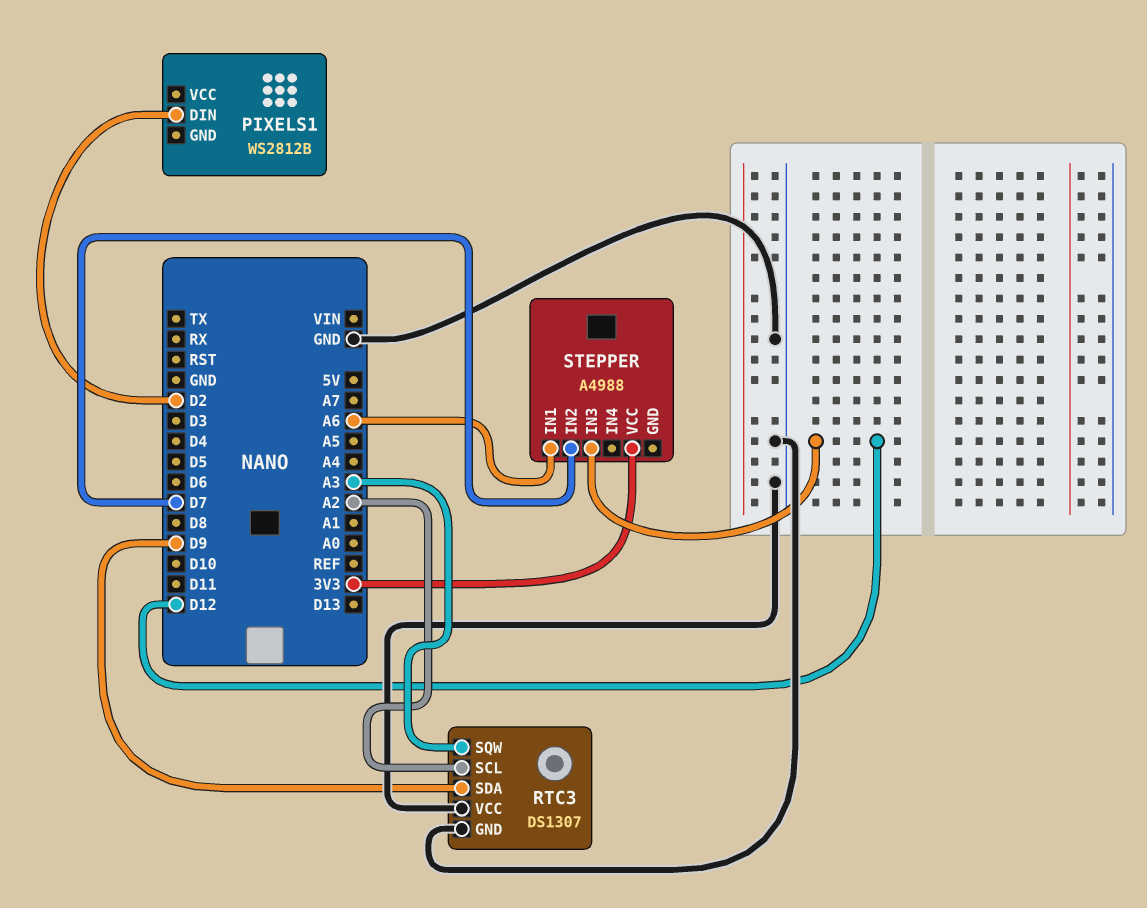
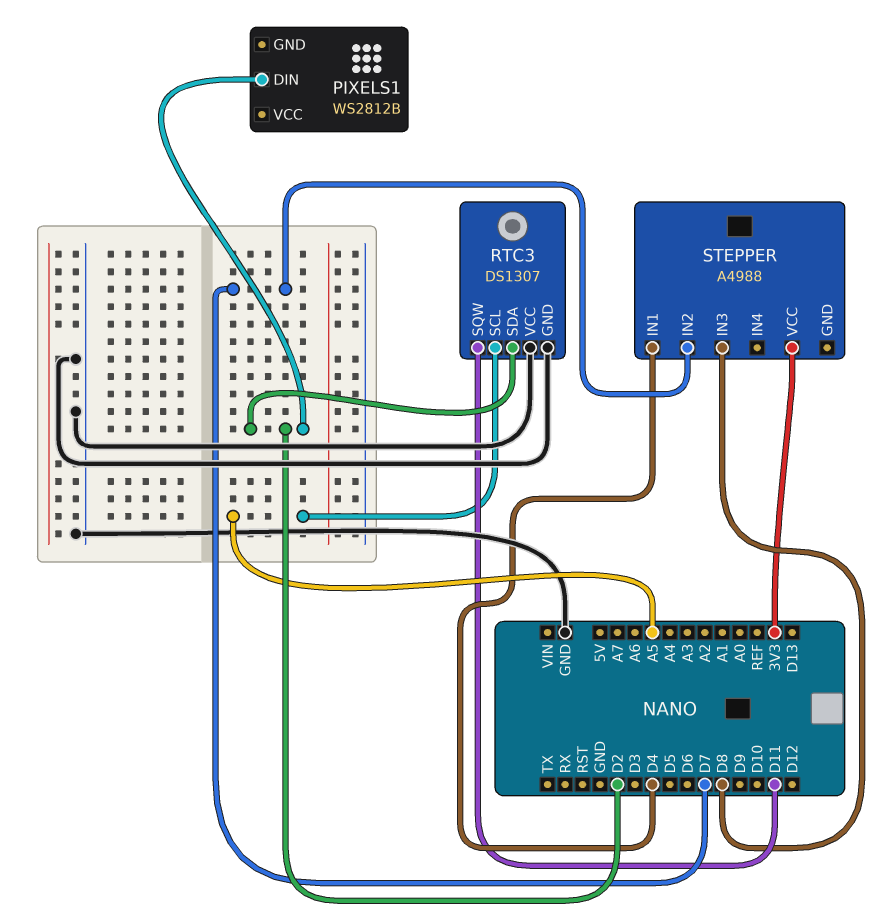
RTC3 pin SCL: A2 -> A5
RTC3 pin SDA: D9 -> D2
RTC3 pin SQW: A3 -> D11
STEPPER pin IN1: A6 -> D4
STEPPER pin IN3: D12 -> D8

